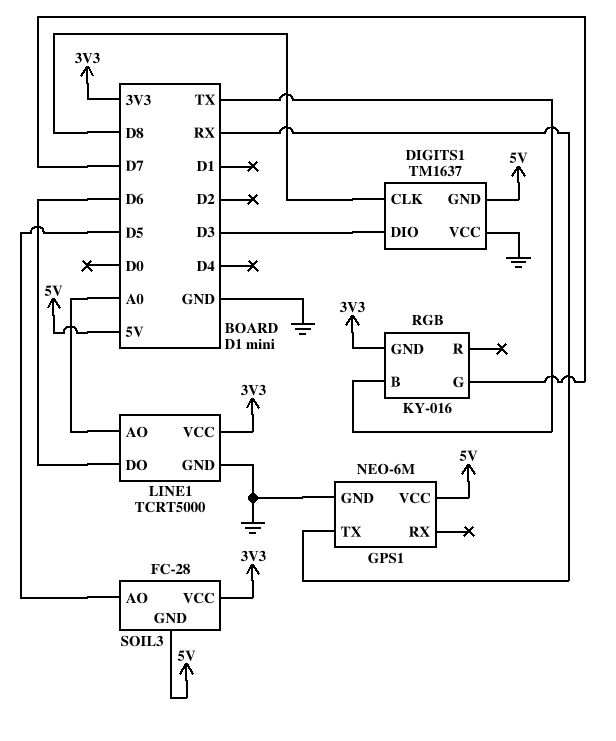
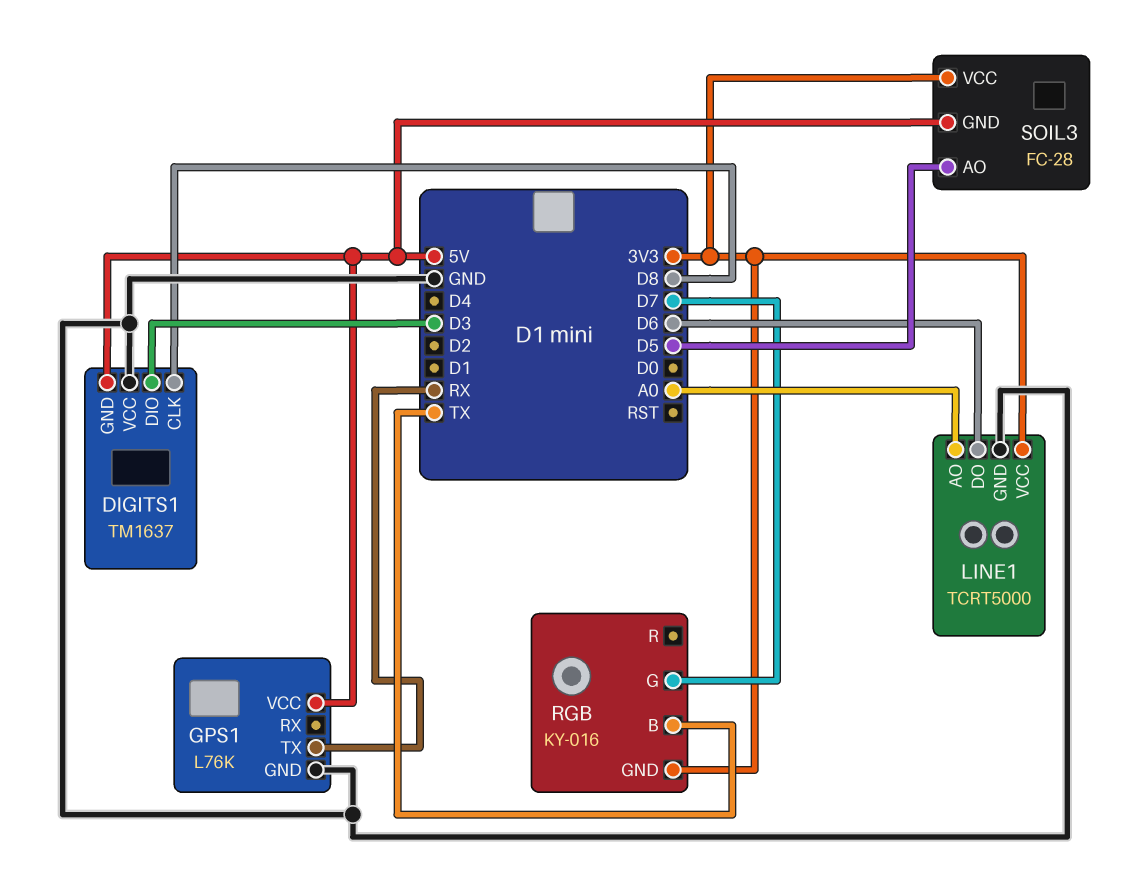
GPS1: NEO-6M -> L76K

